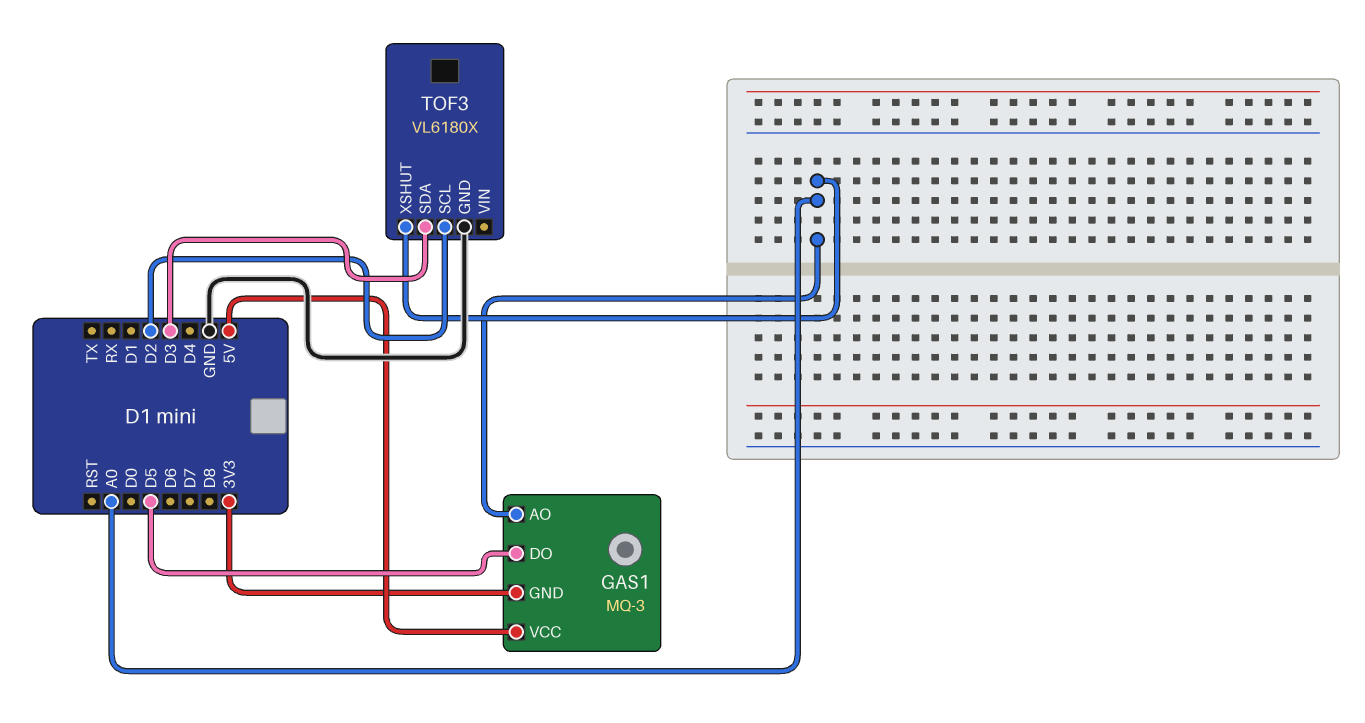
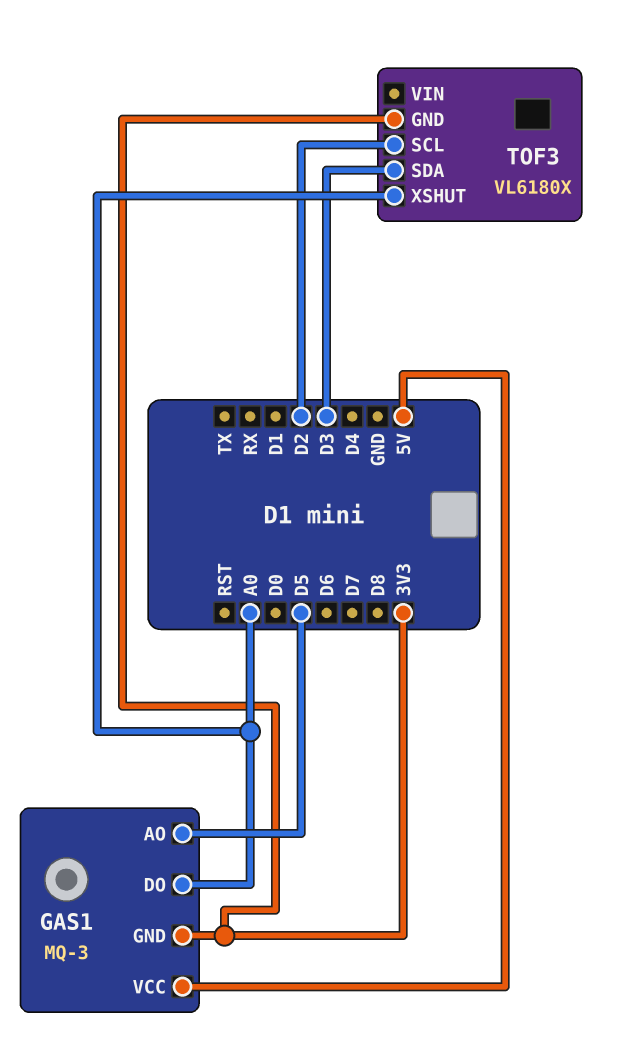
GAS1 pin AO: A0 -> D5
GAS1 pin DO: D5 -> A0
TOF3 pin GND: GND -> 3V3

